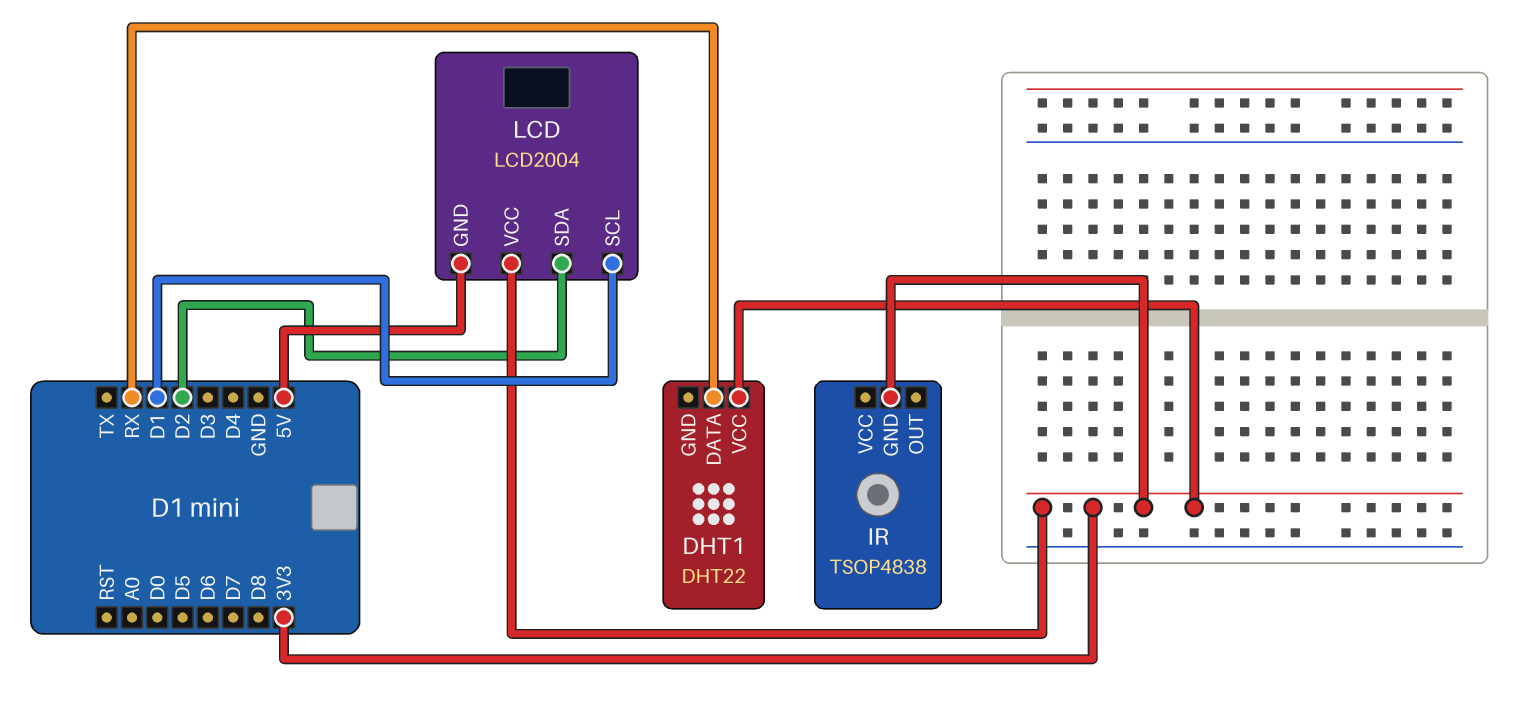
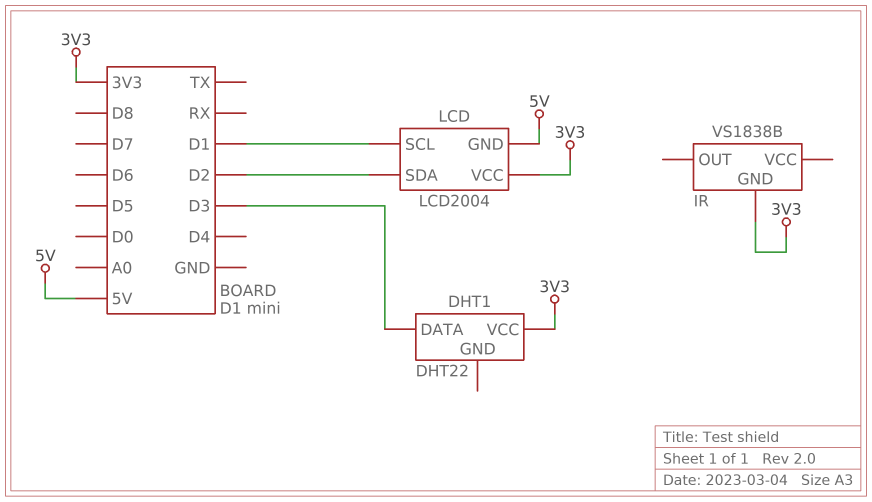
DHT1 pin DATA: RX -> D3
IR: TSOP4838 -> VS1838B

